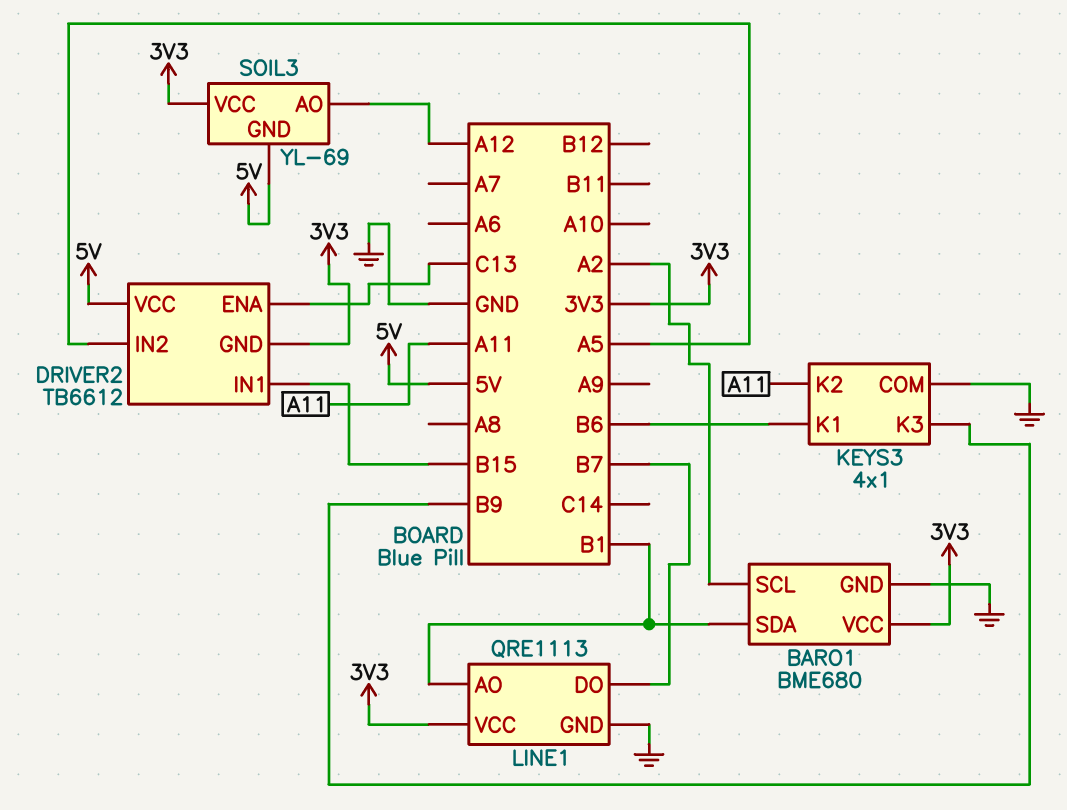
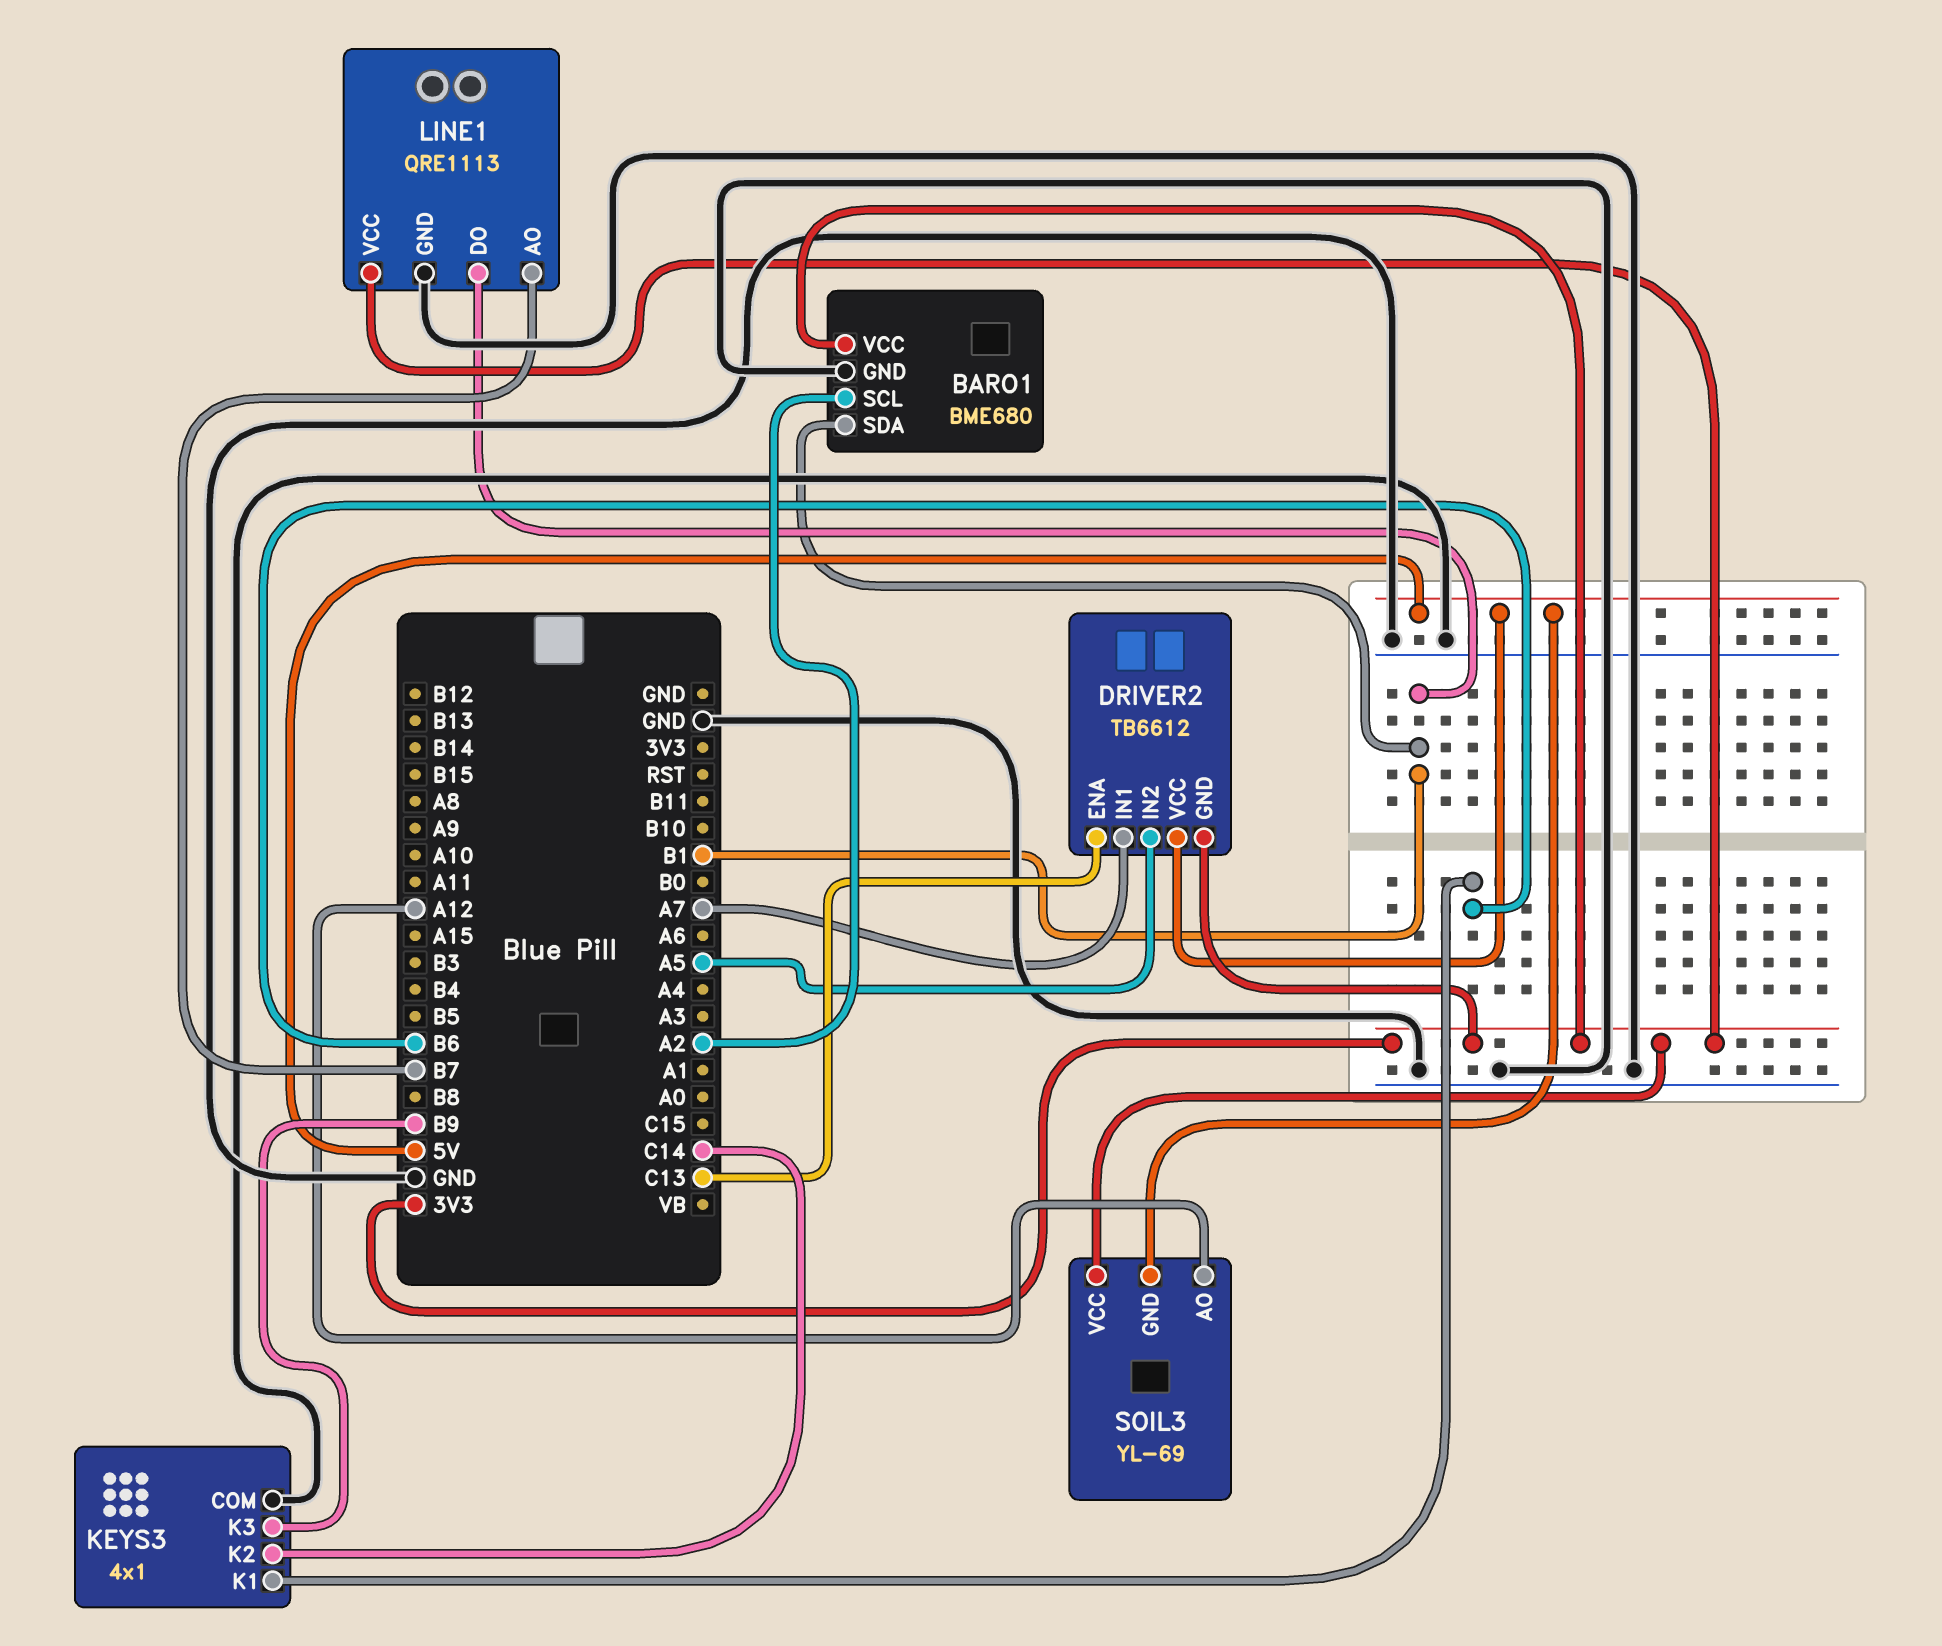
DRIVER2 pin IN1: B15 -> A7
KEYS3 pin K2: A11 -> C14
LINE1 pin AO: B1 -> B7
LINE1 pin DO: B7 -> B1

